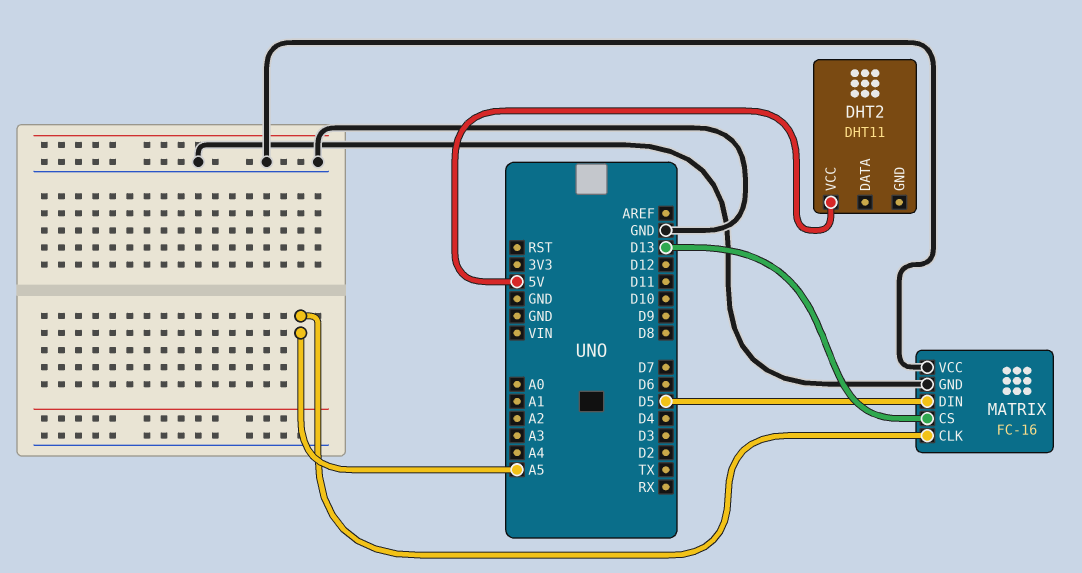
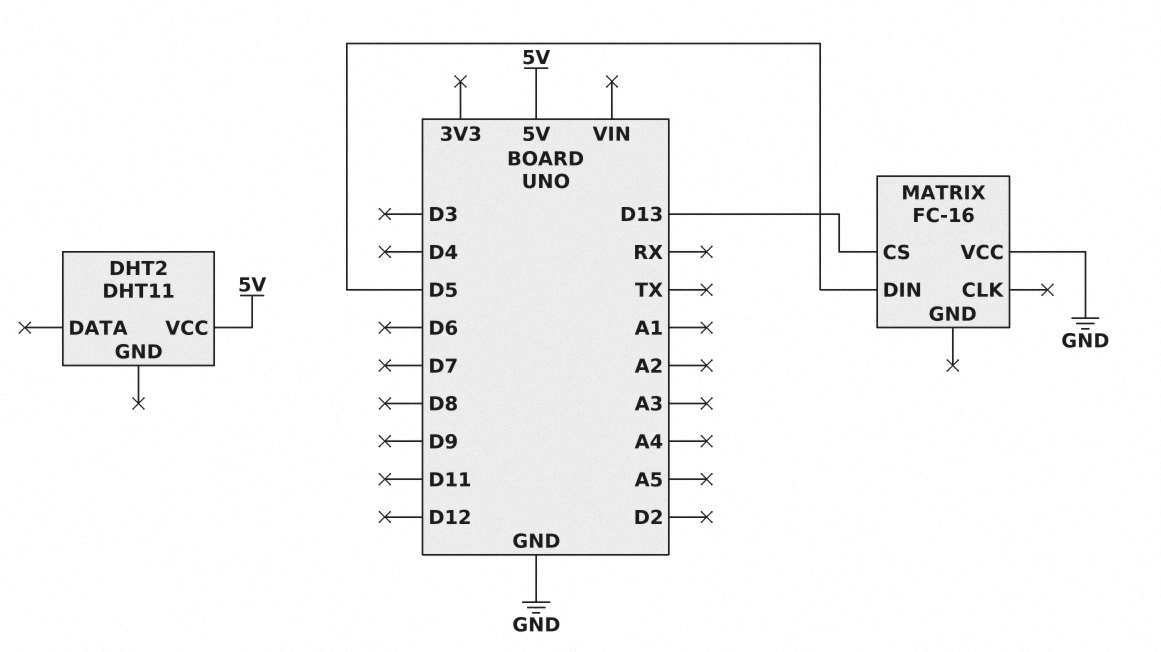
MATRIX pin CLK: A5 -> none
MATRIX pin GND: GND -> none

